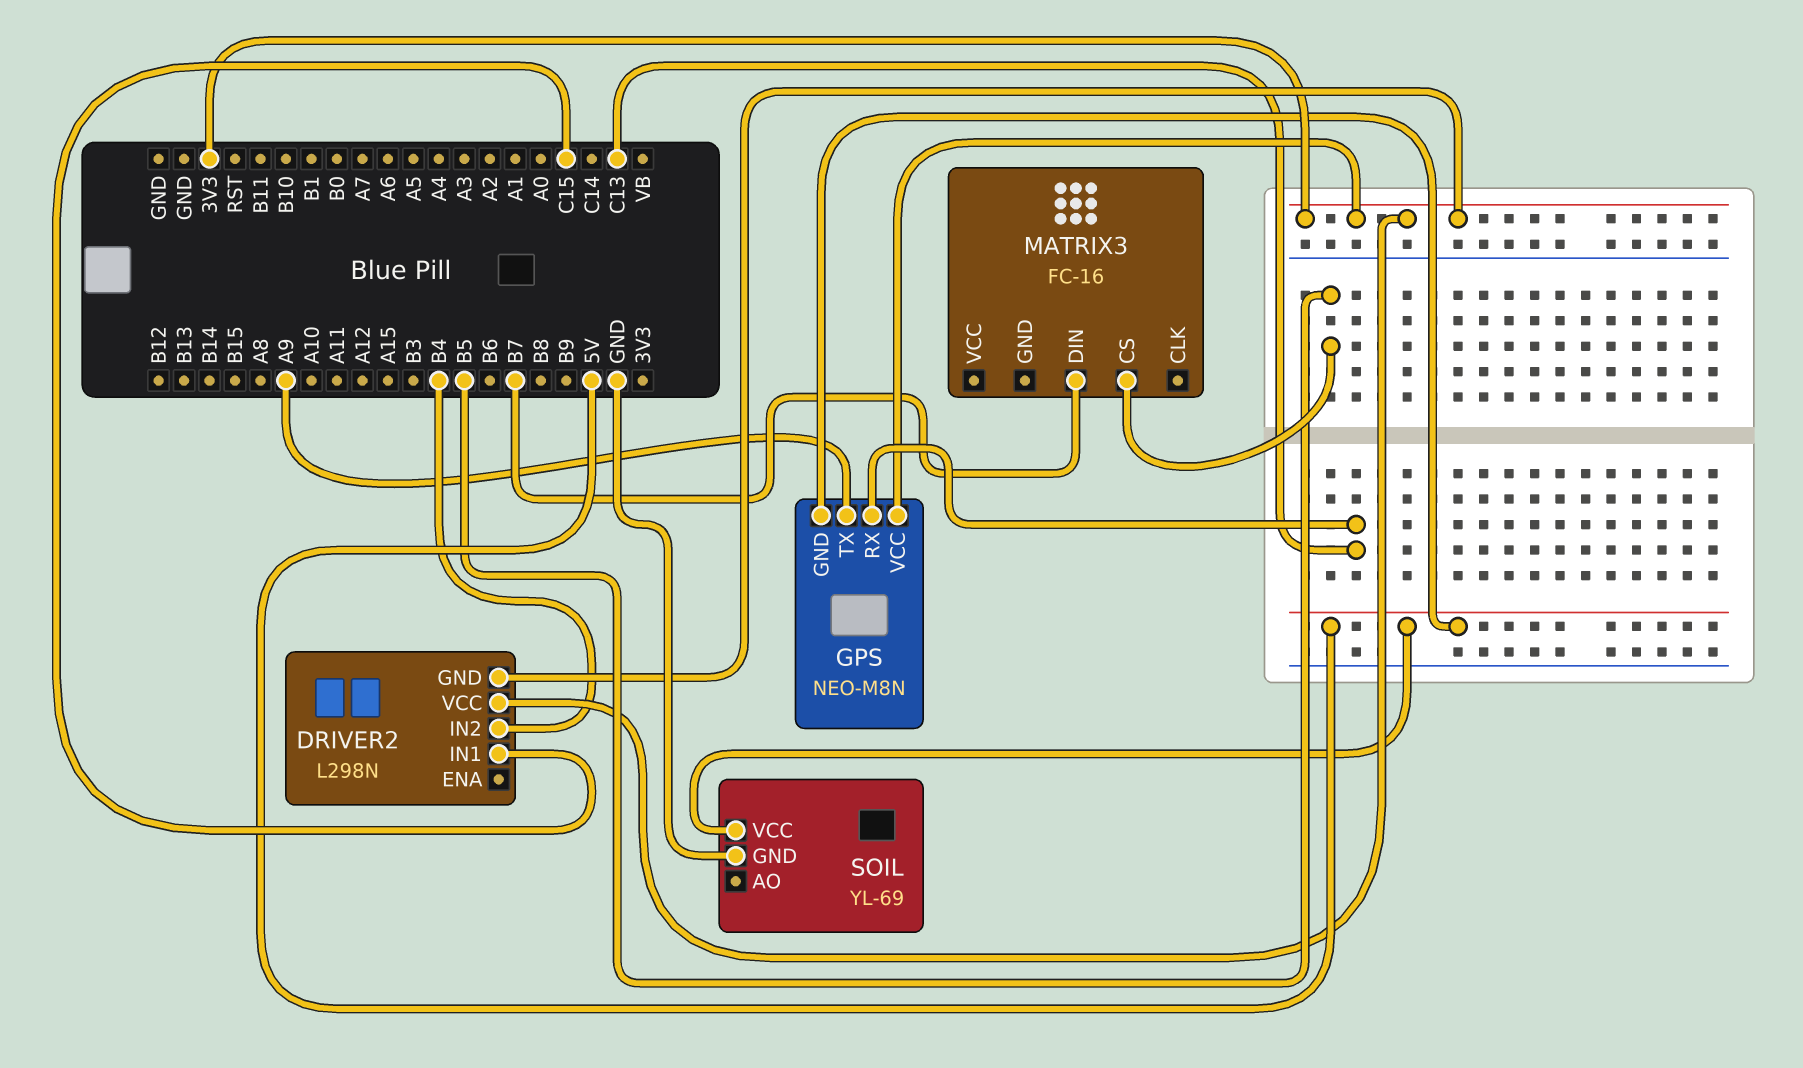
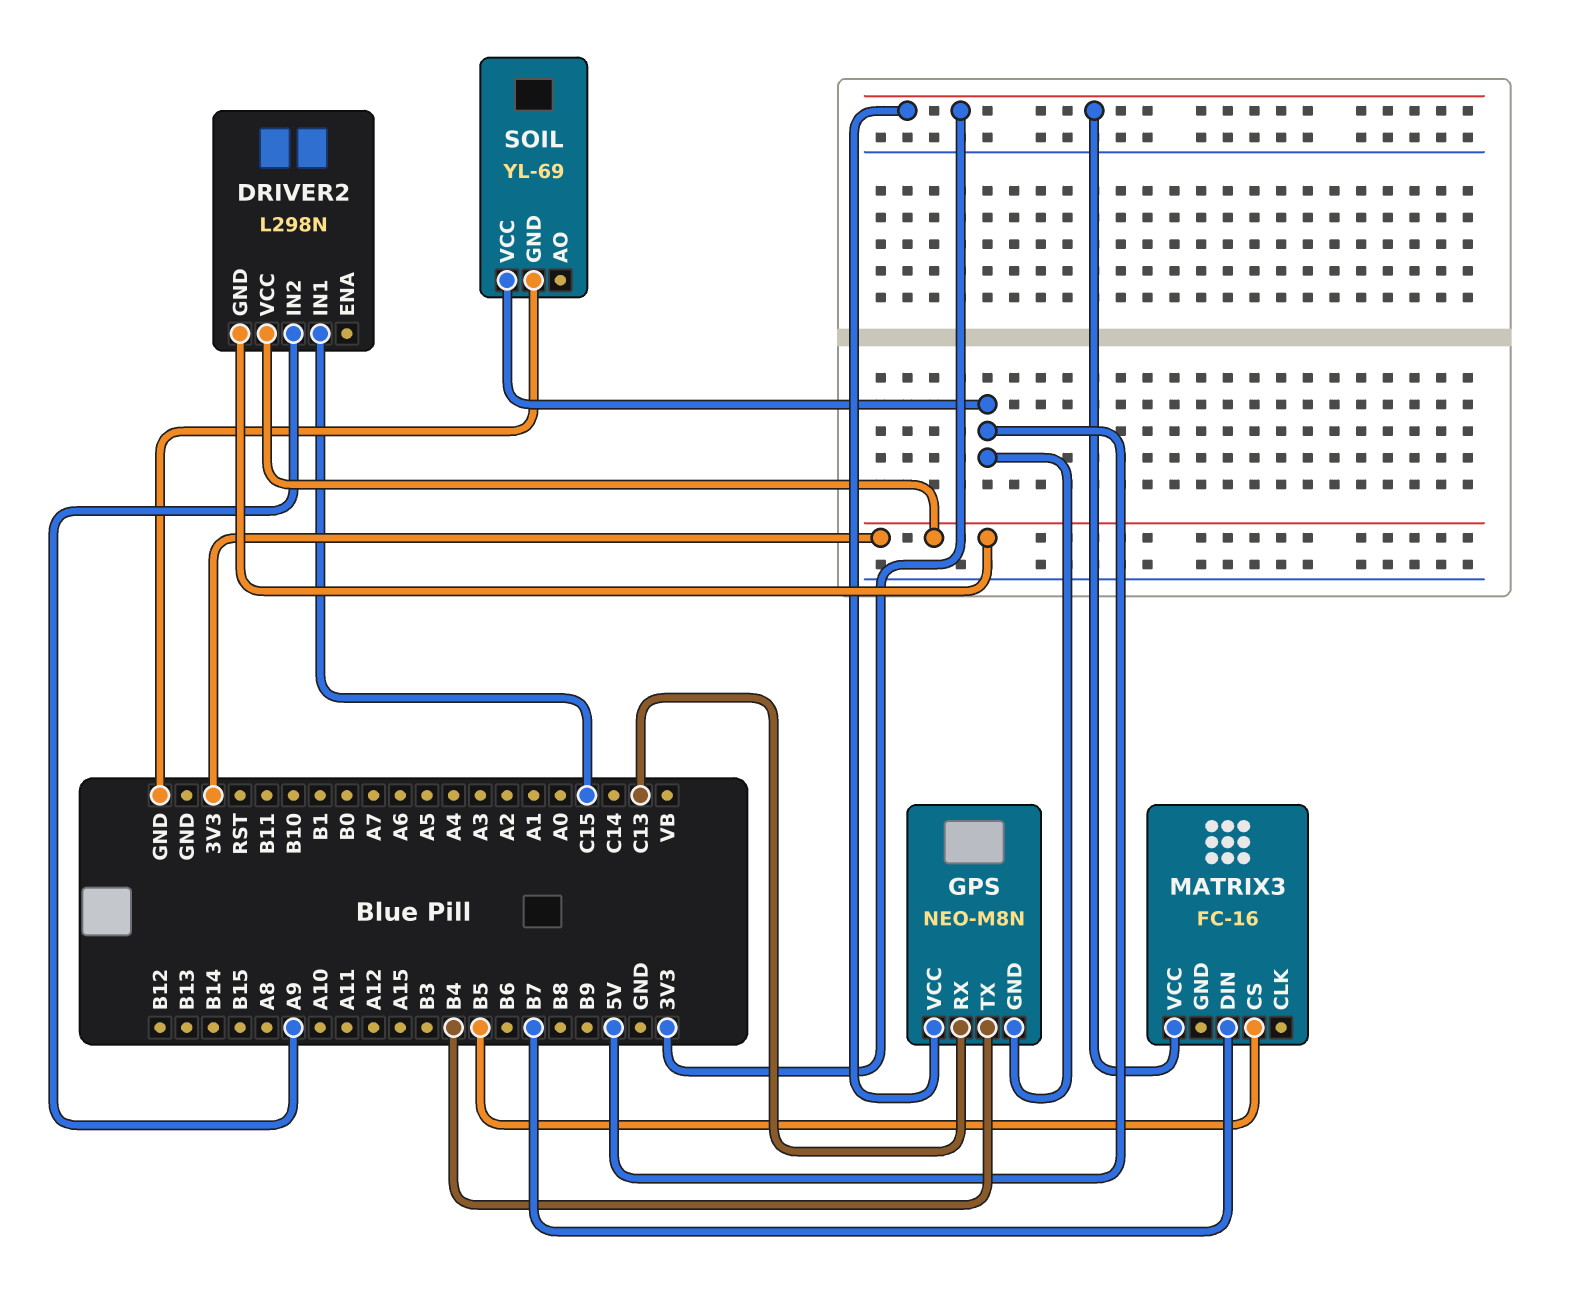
DRIVER2 pin IN2: B4 -> A9
GPS pin TX: A9 -> B4
MATRIX3 pin VCC: none -> 3V3

